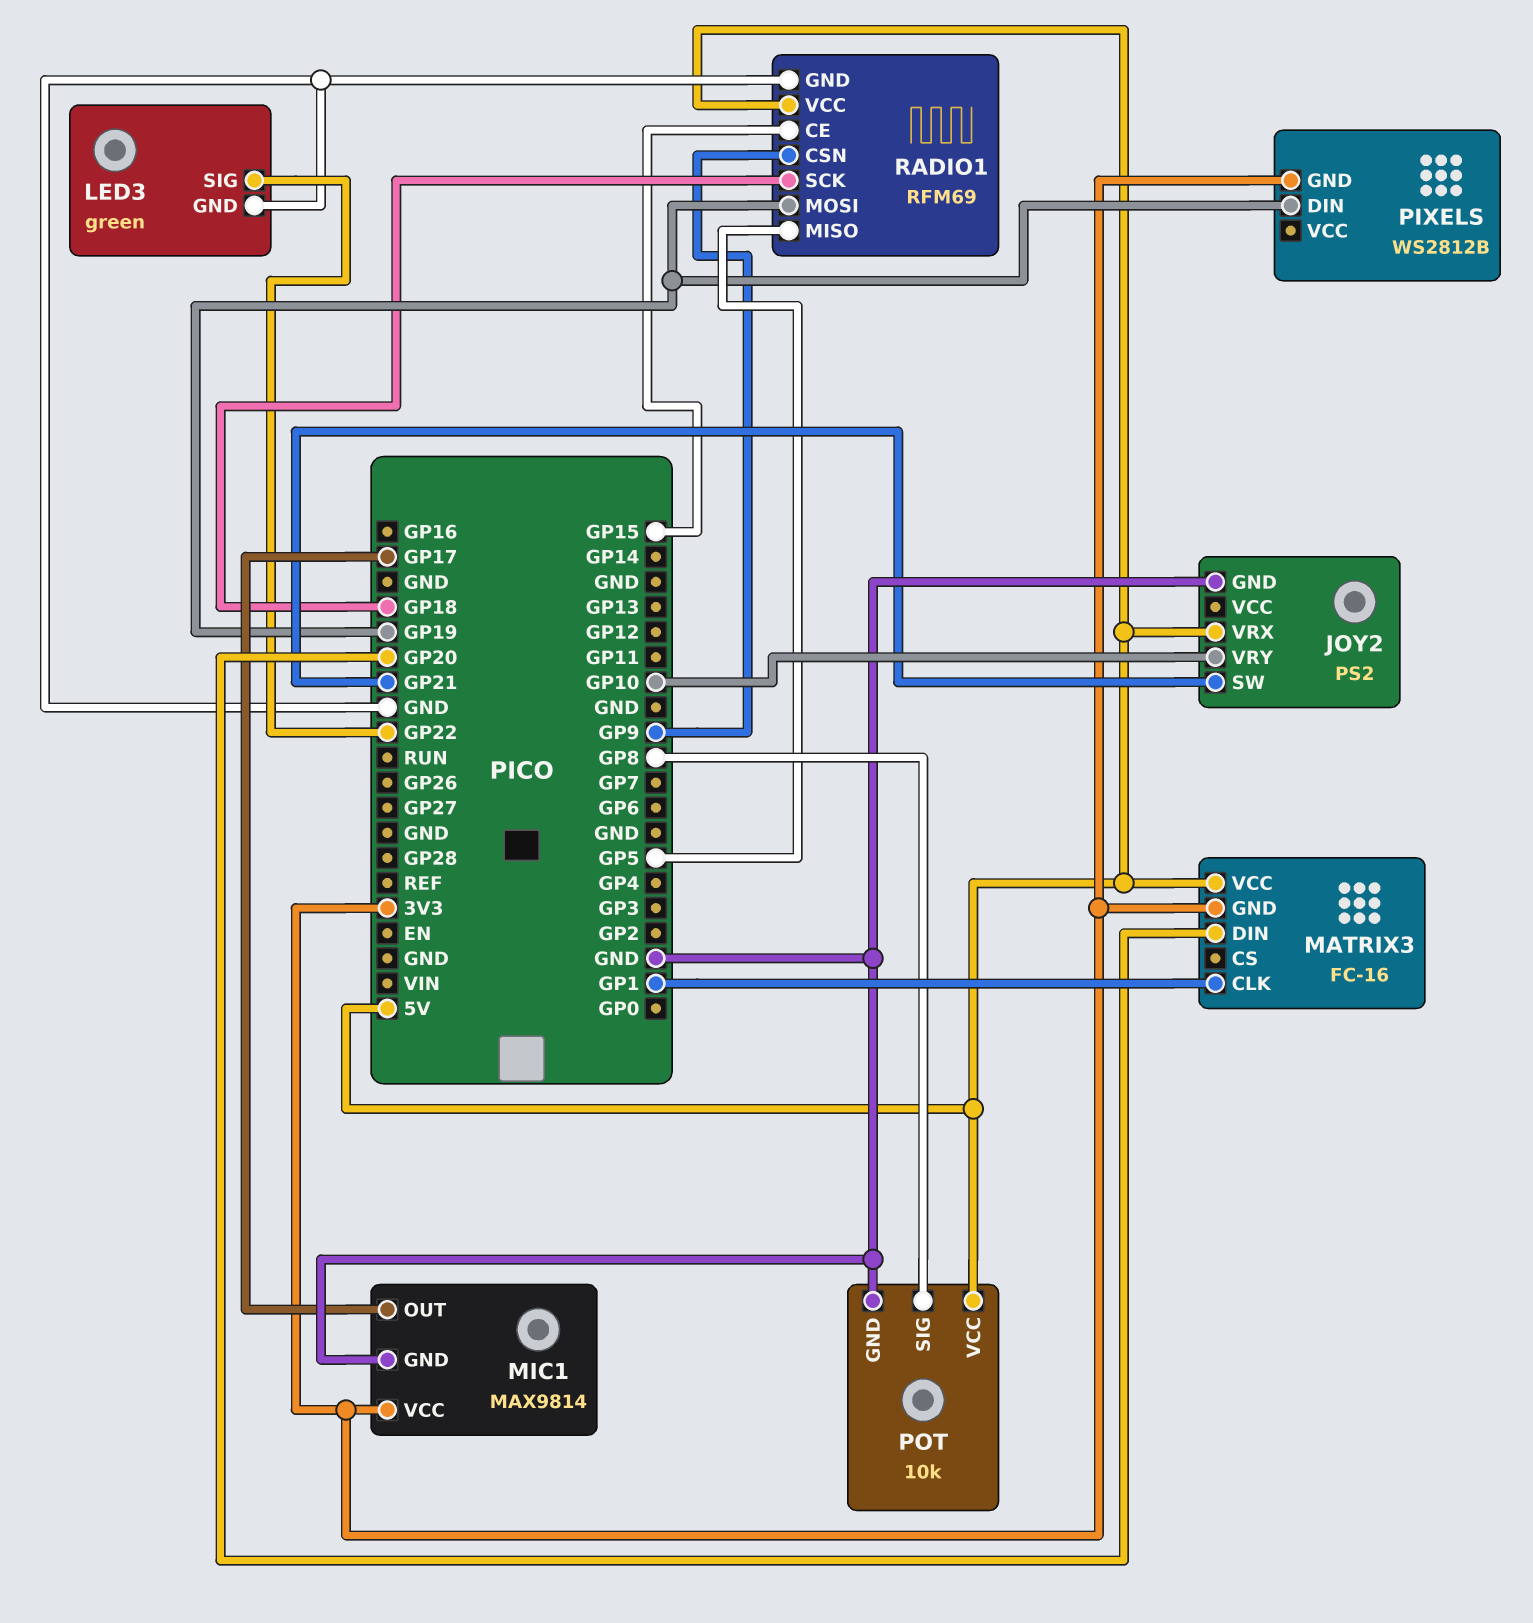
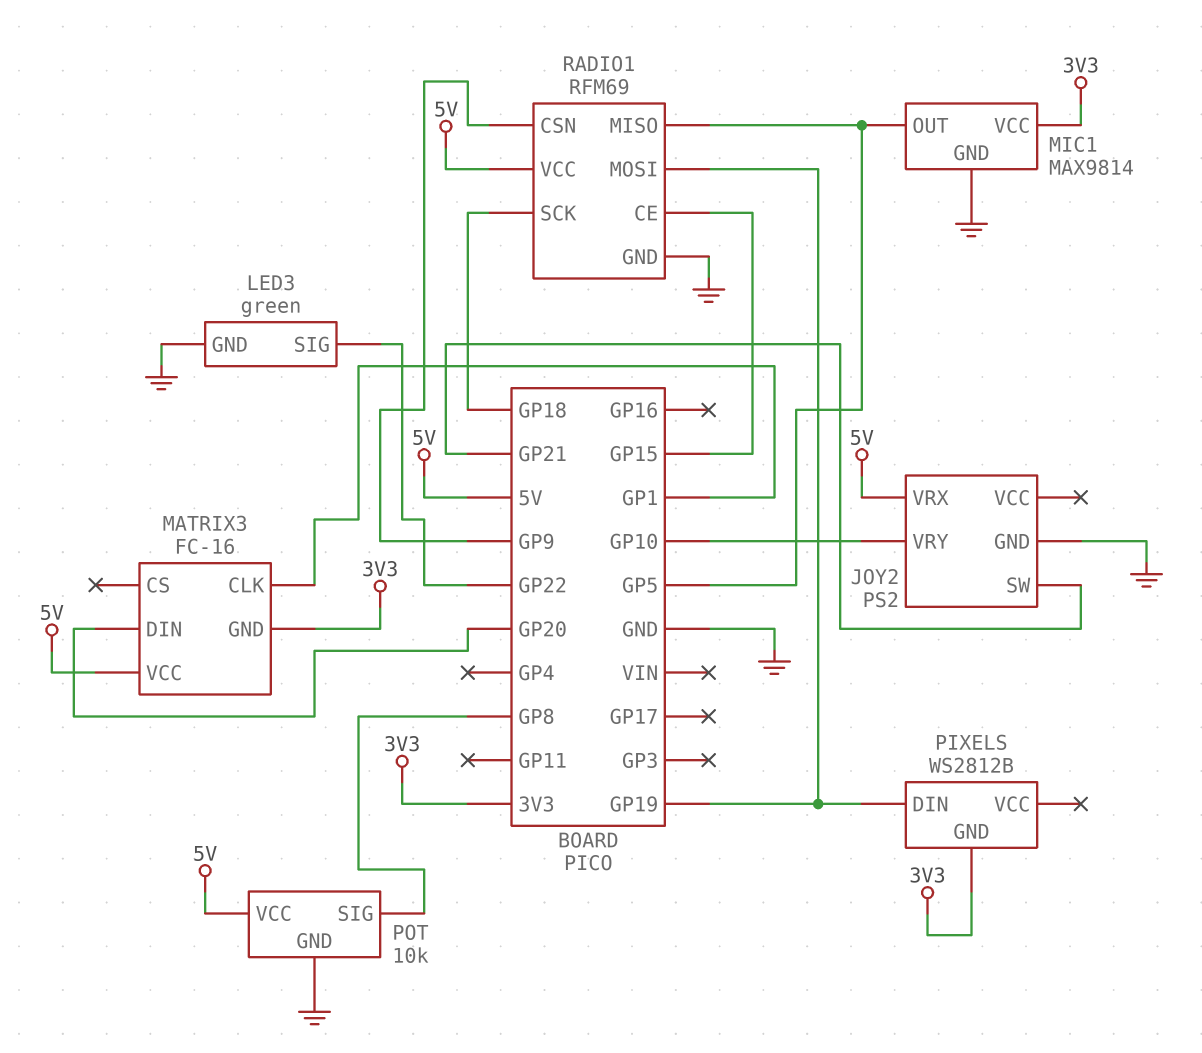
MIC1 pin OUT: GP17 -> GP5

